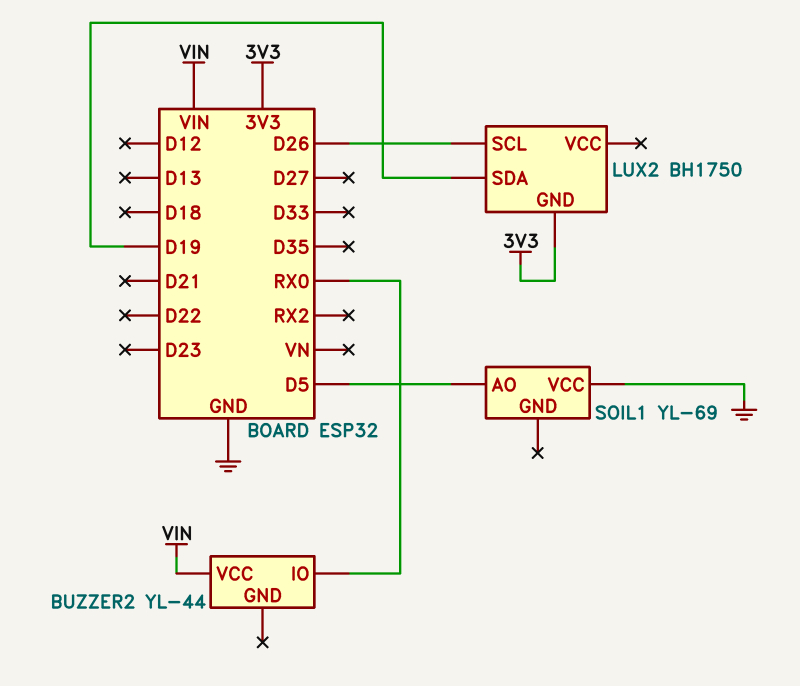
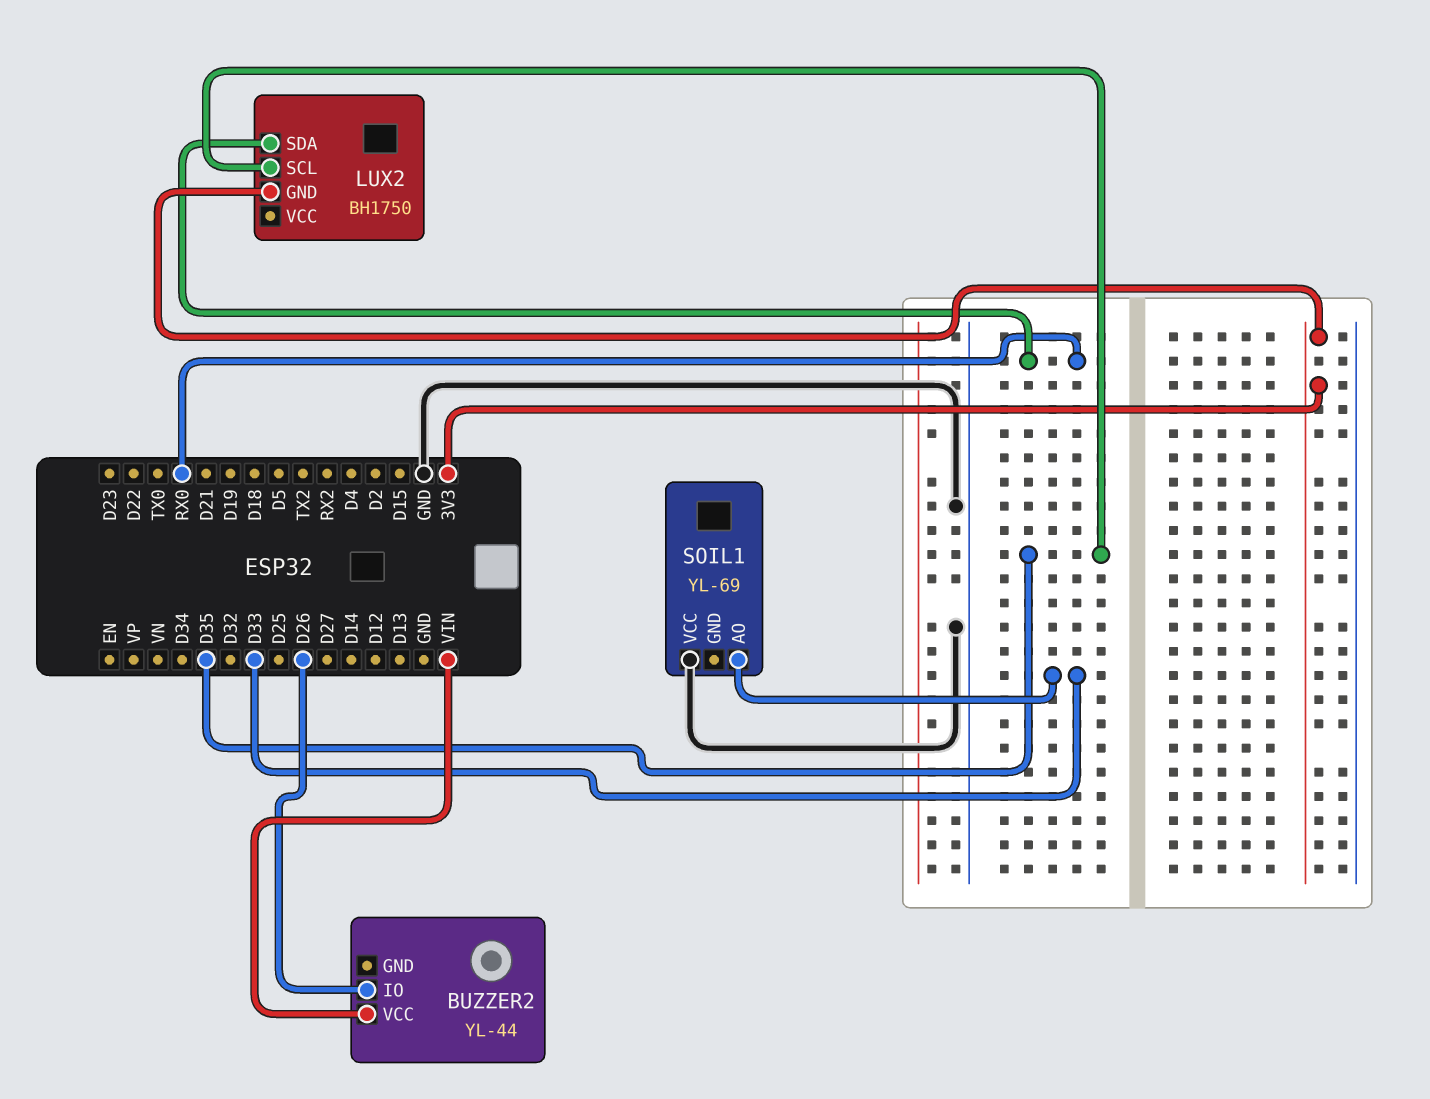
BUZZER2 pin IO: RX0 -> D26
LUX2 pin SCL: D26 -> D35
LUX2 pin SDA: D19 -> RX0
SOIL1 pin AO: D5 -> D33

